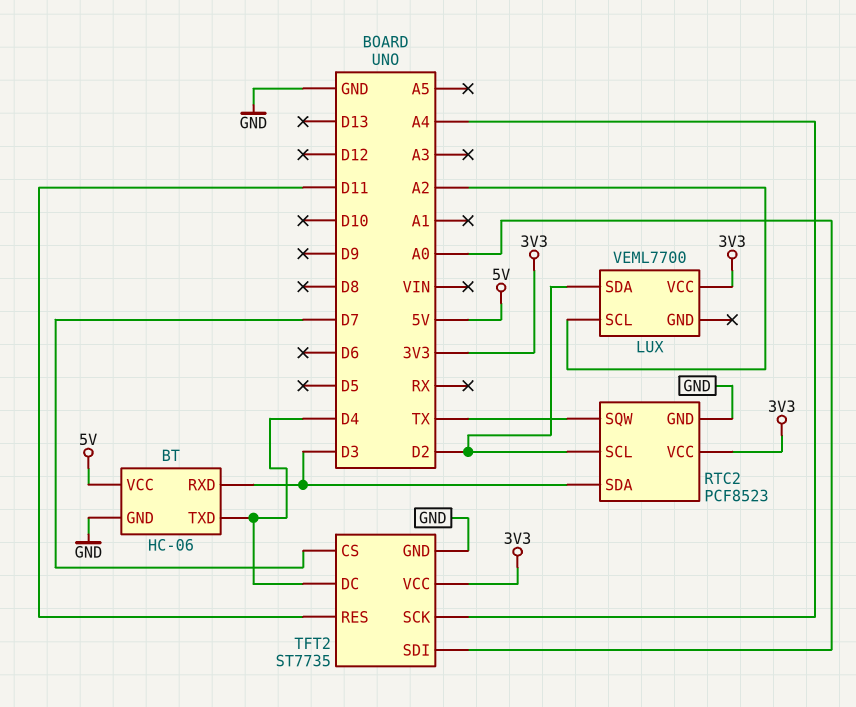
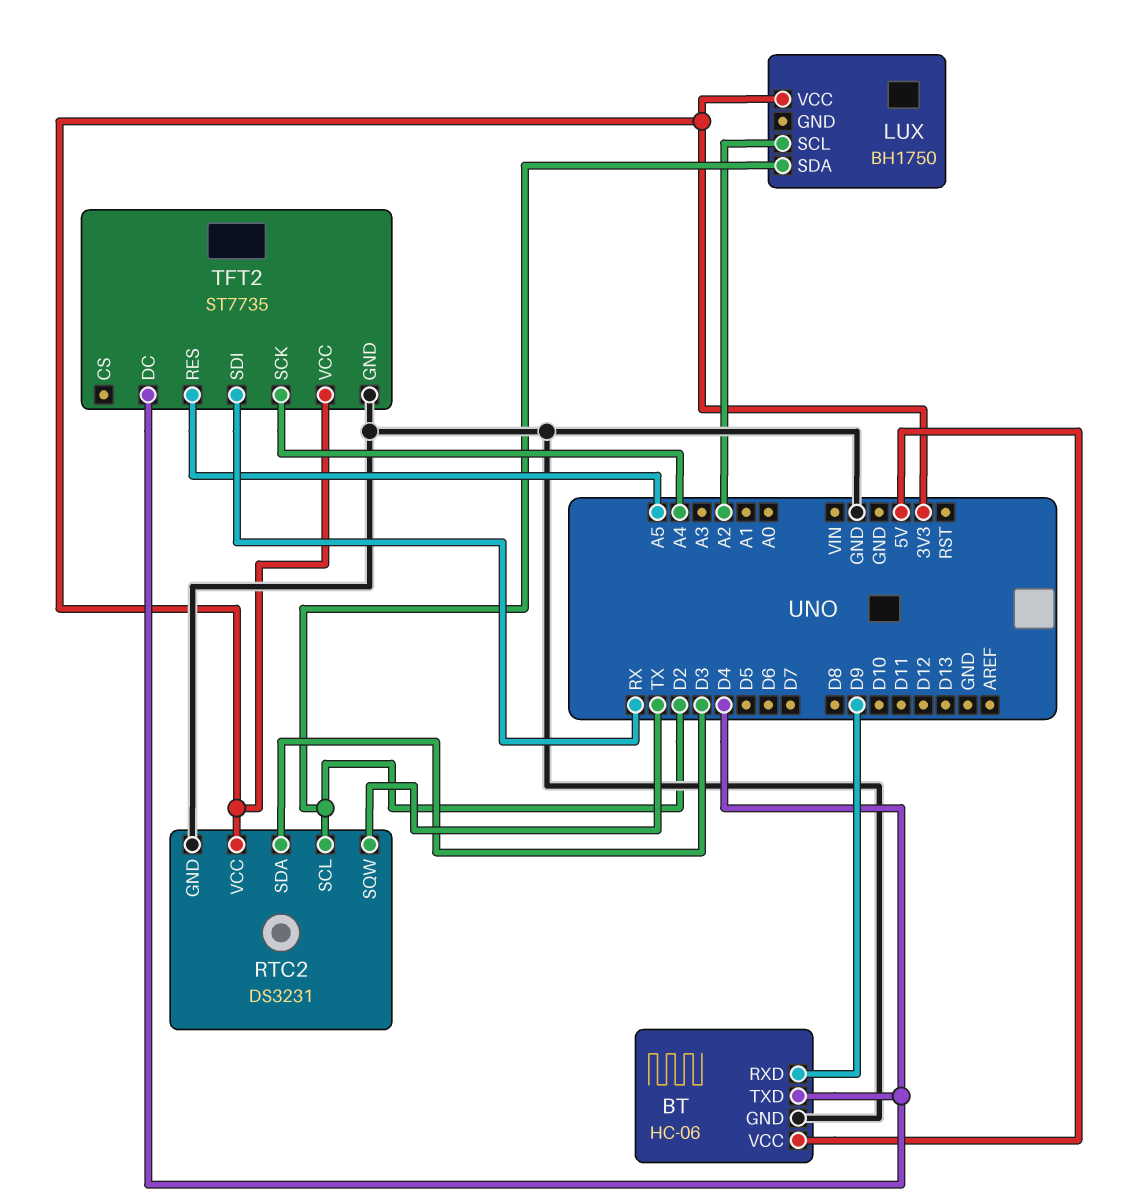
BT pin RXD: D3 -> D9
LUX: VEML7700 -> BH1750
RTC2: PCF8523 -> DS3231
TFT2 pin CS: D7 -> none
TFT2 pin RES: D11 -> A5
TFT2 pin SDI: A0 -> RX

